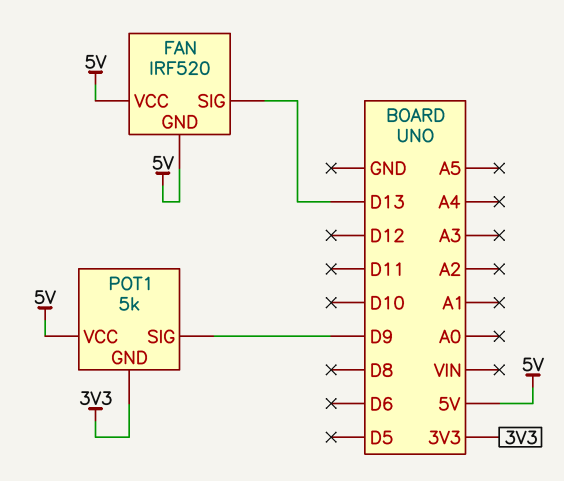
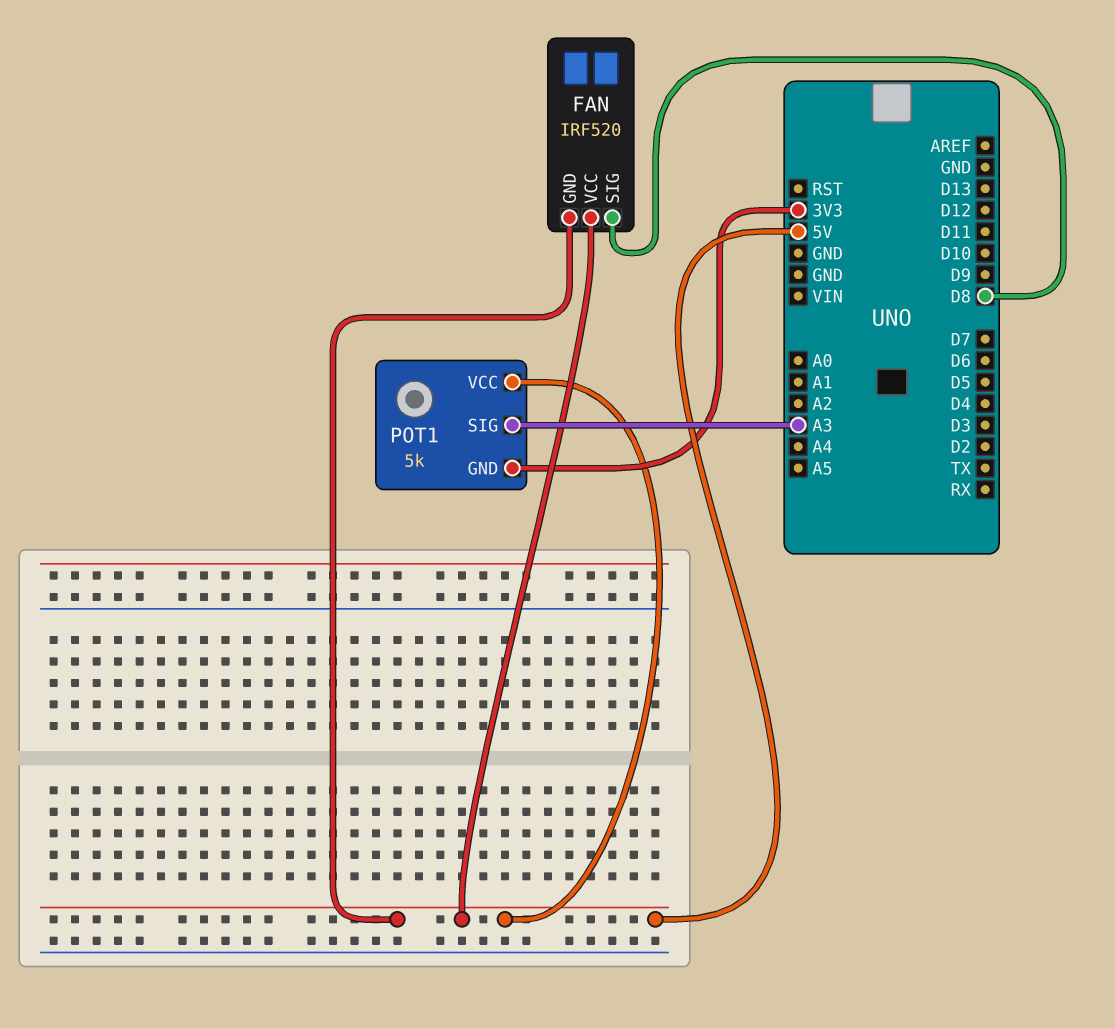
FAN pin SIG: D13 -> D8
POT1 pin SIG: D9 -> A3

